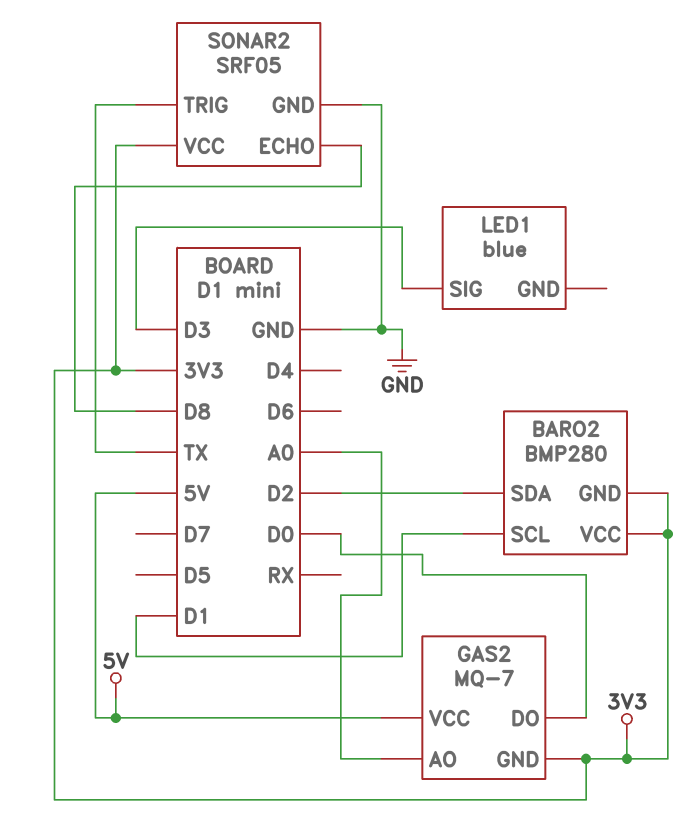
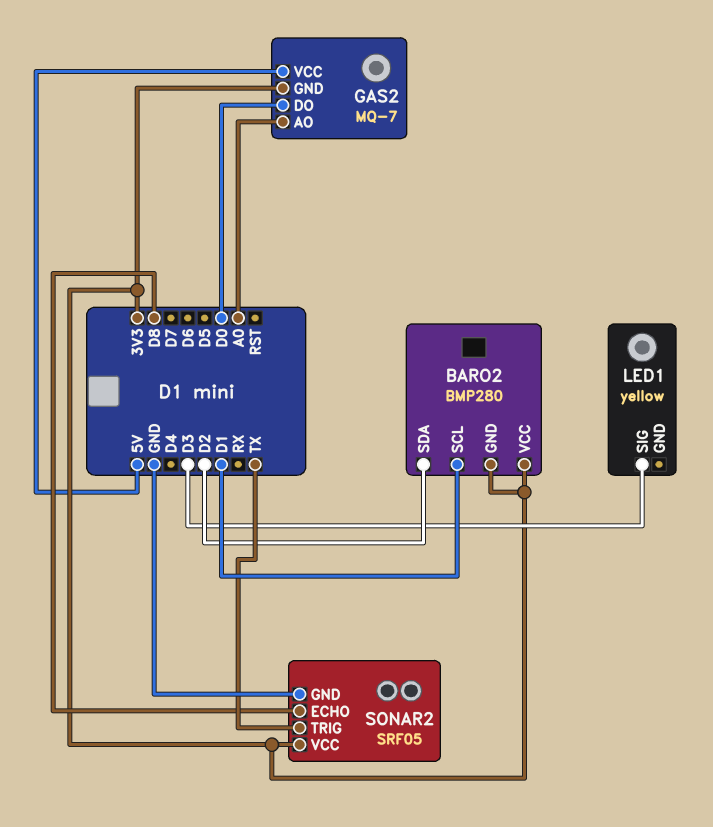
LED1: blue -> yellow

